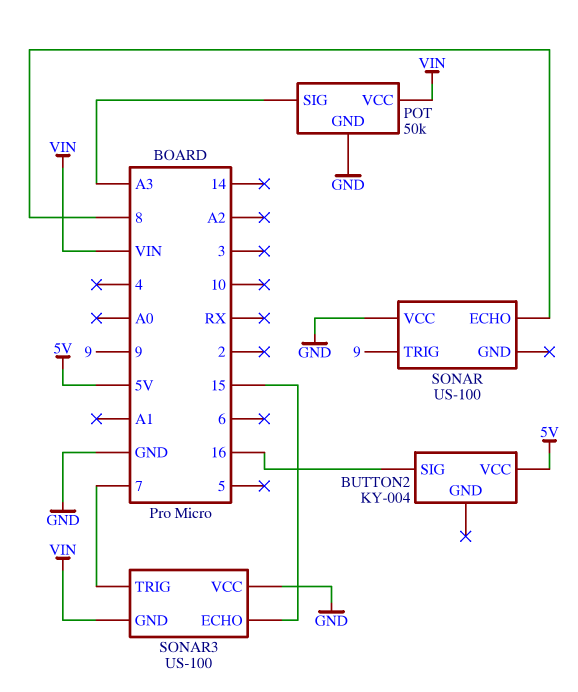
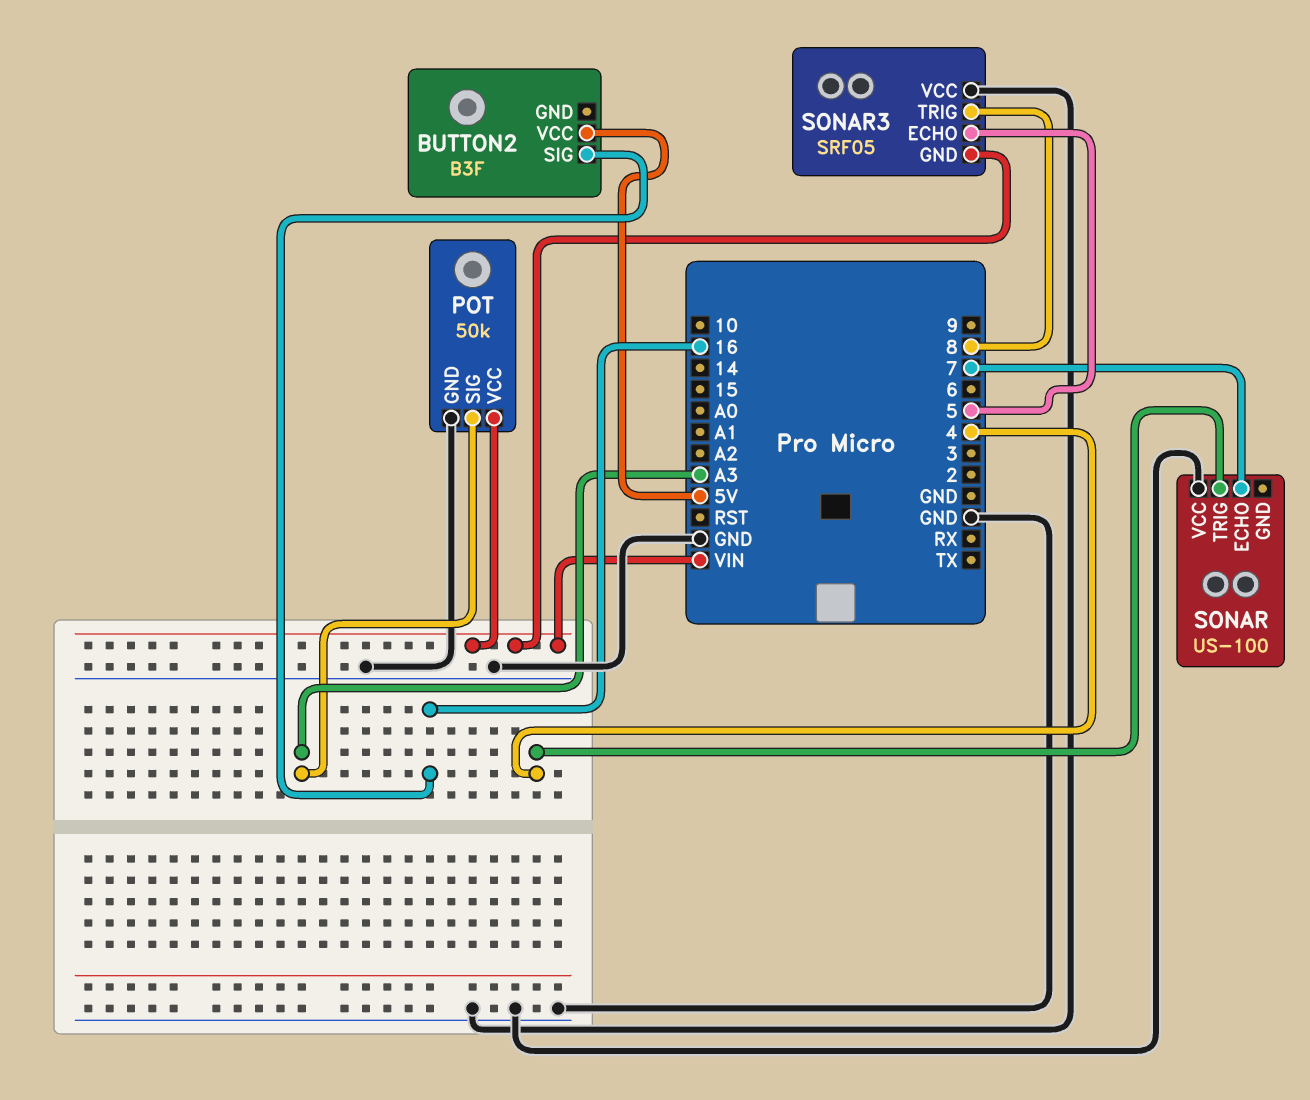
BUTTON2: KY-004 -> B3F
SONAR pin ECHO: 8 -> 7
SONAR pin TRIG: 9 -> 4
SONAR3: US-100 -> SRF05
SONAR3 pin ECHO: 15 -> 5
SONAR3 pin TRIG: 7 -> 8

